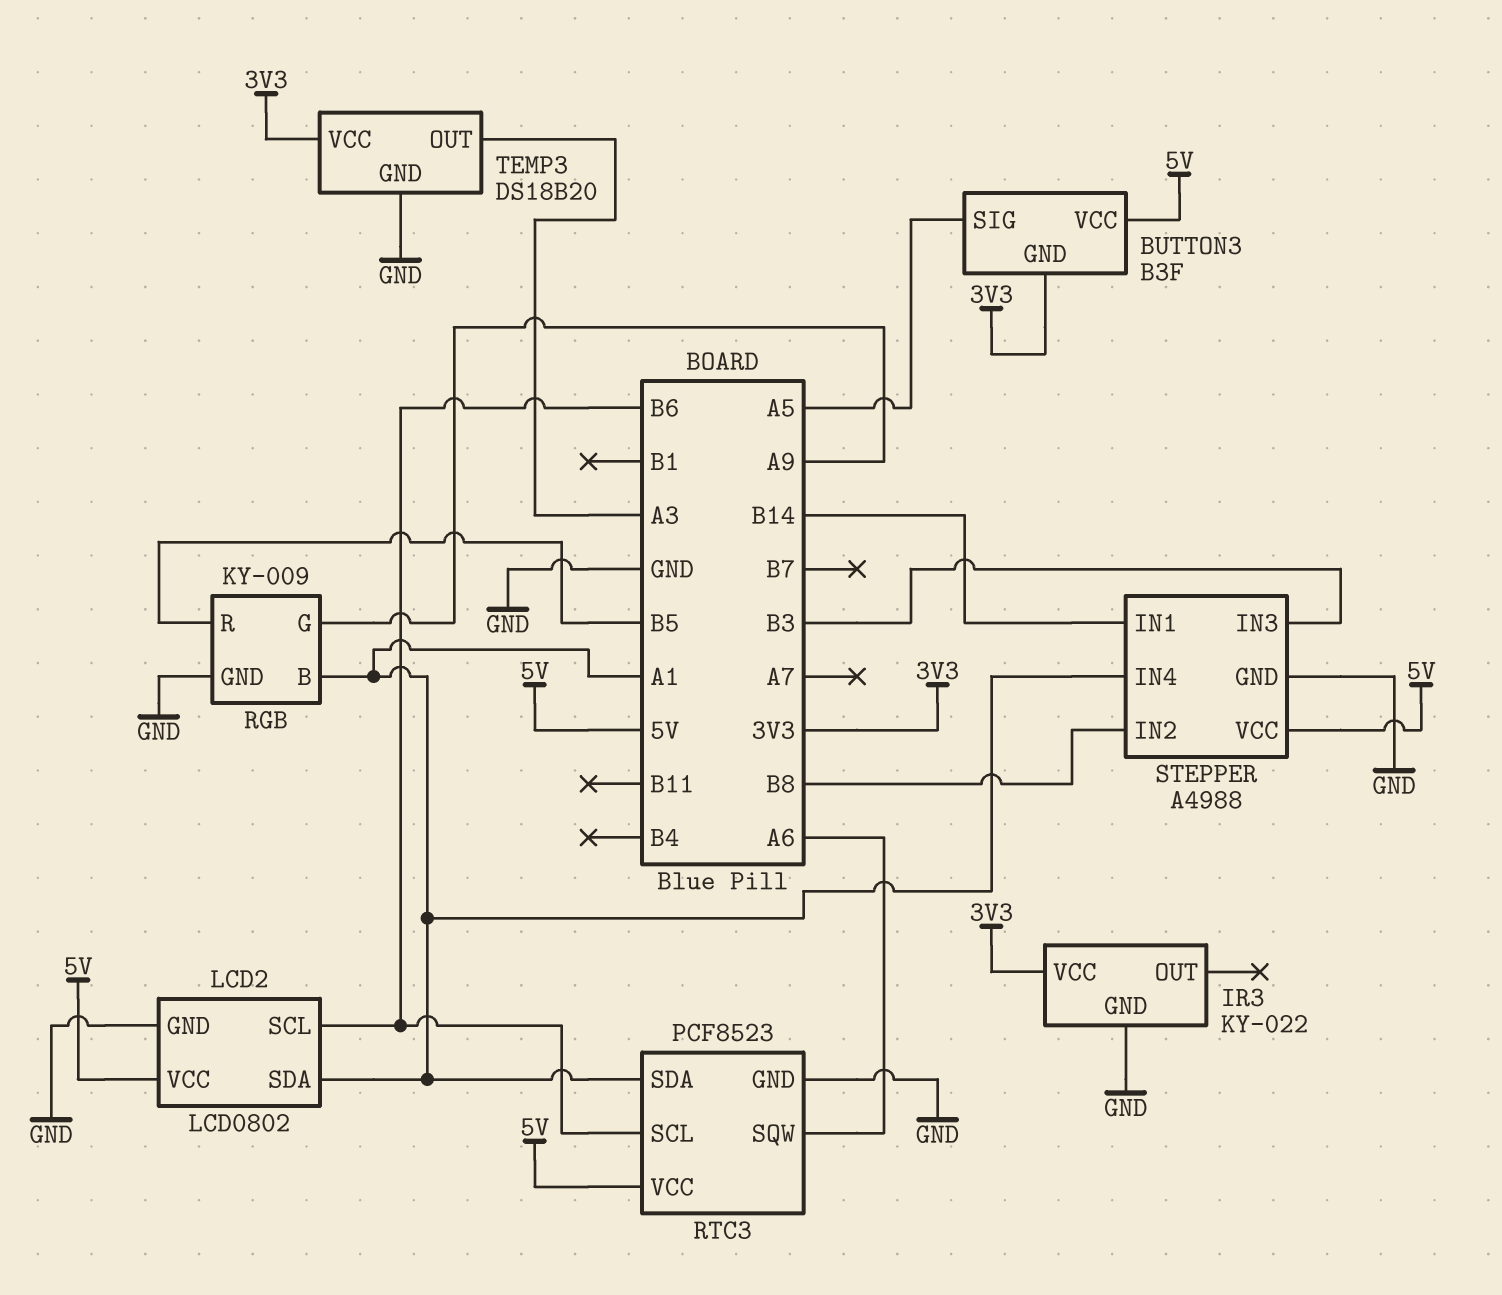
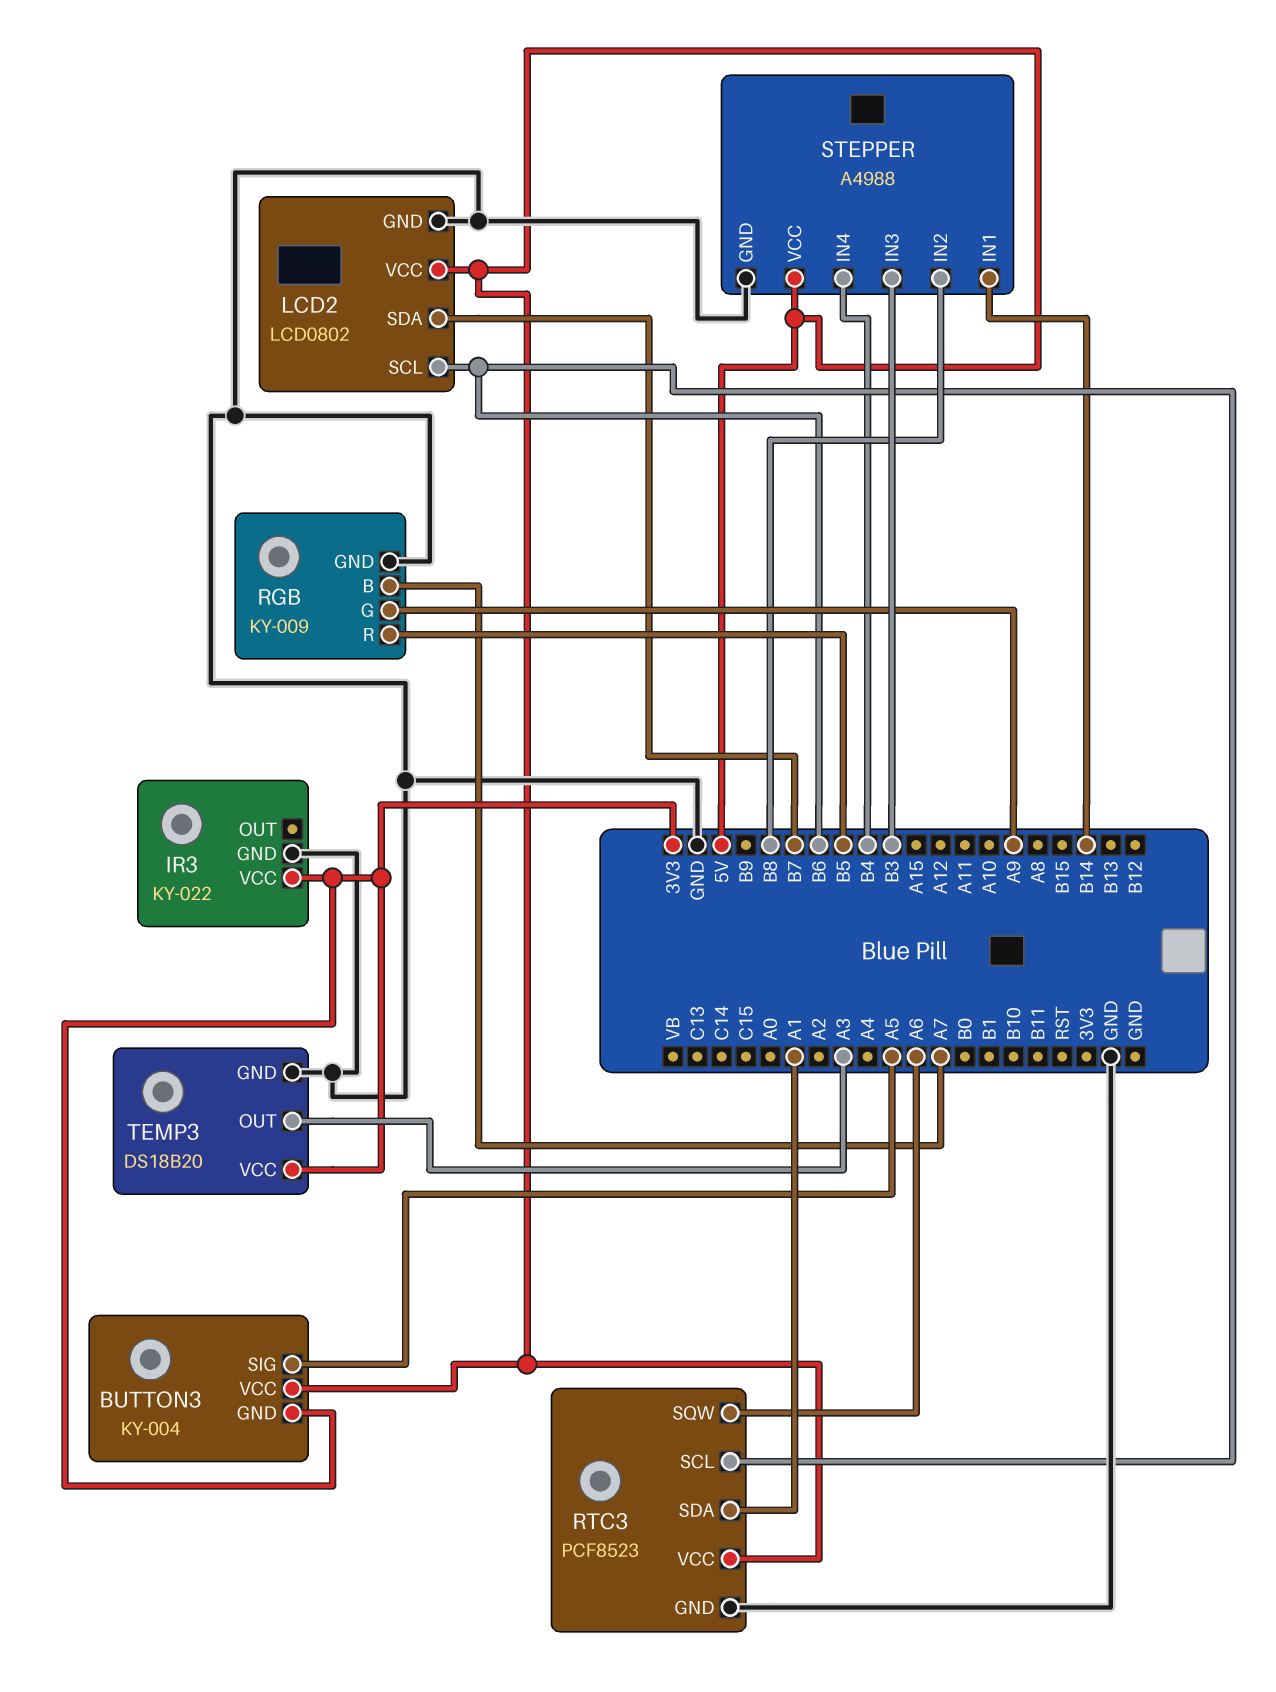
BUTTON3: B3F -> KY-004
LCD2 pin SDA: A1 -> B7
RGB pin B: A1 -> A7
STEPPER pin IN4: A1 -> B4

